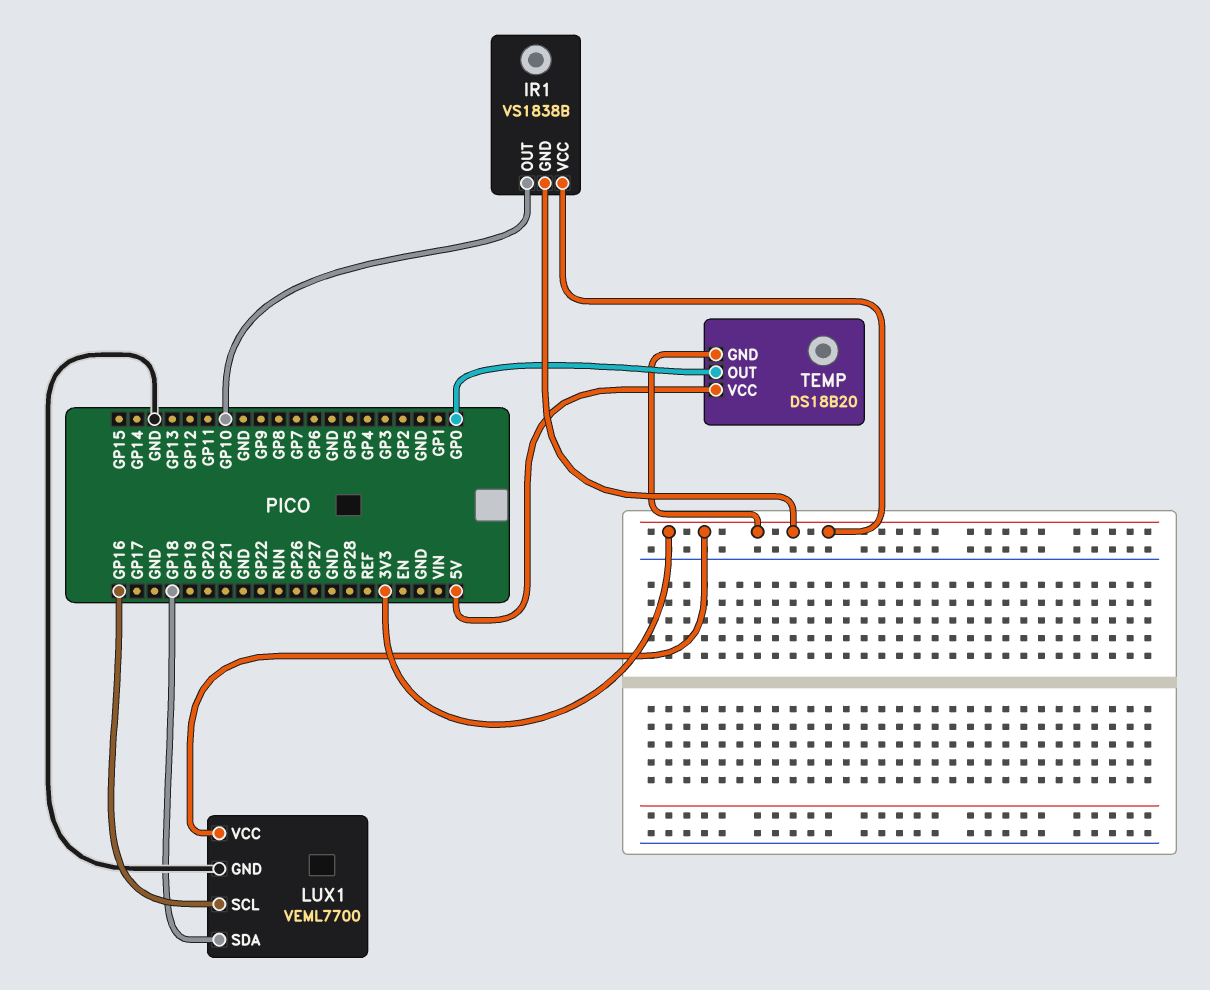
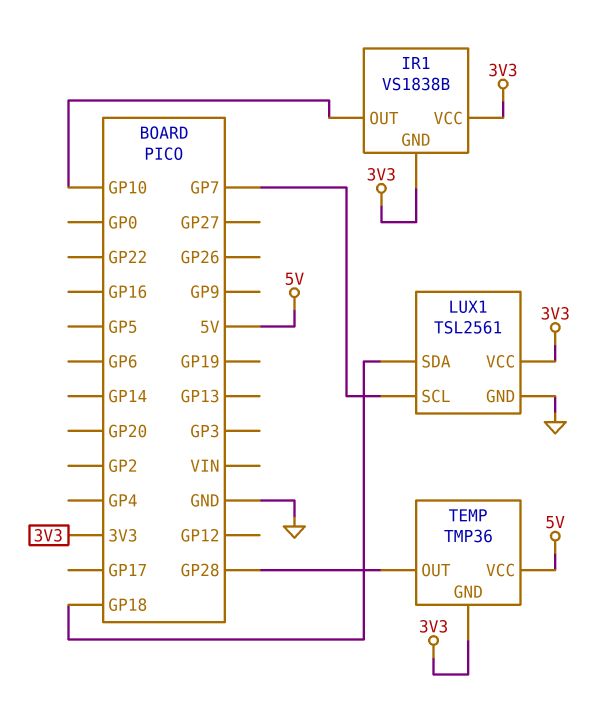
LUX1: VEML7700 -> TSL2561
LUX1 pin SCL: GP16 -> GP7
TEMP: DS18B20 -> TMP36
TEMP pin OUT: GP0 -> GP28

